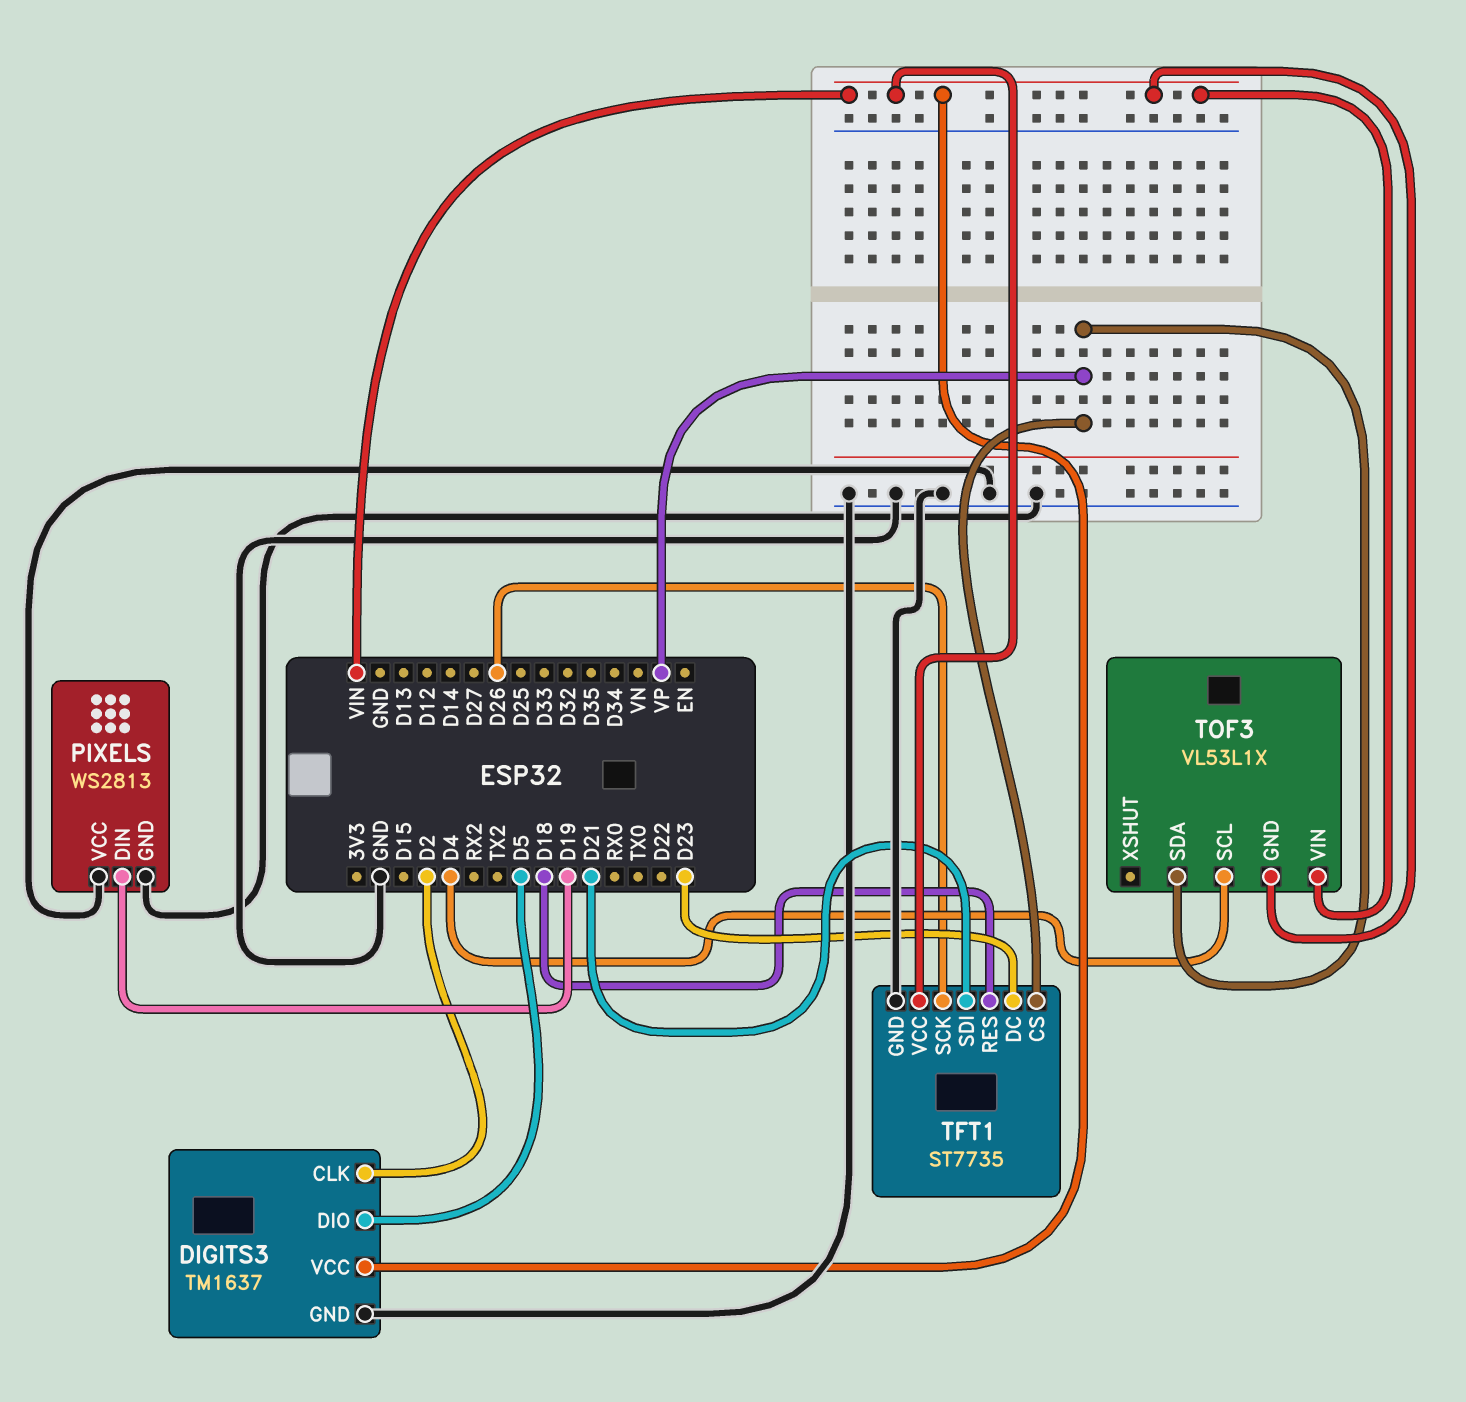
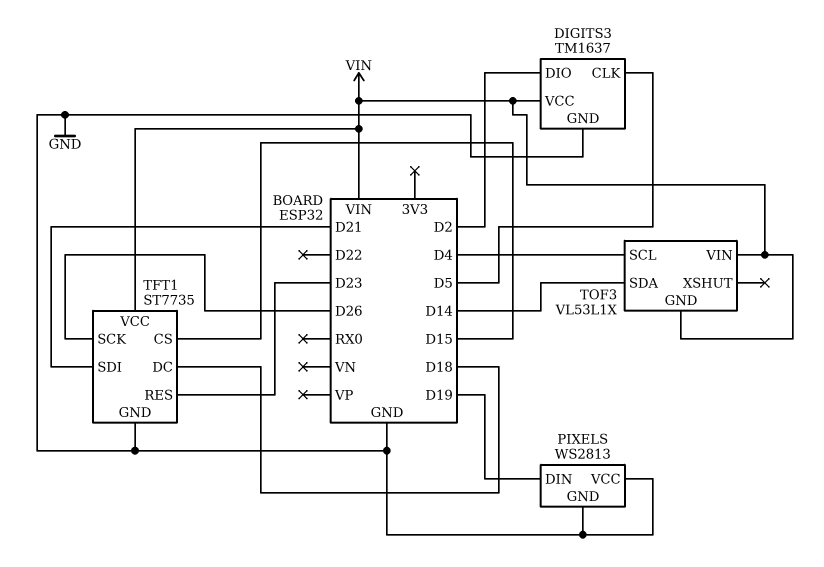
DIGITS3 pin CLK: D2 -> D5
DIGITS3 pin DIO: D5 -> D2
TFT1 pin CS: VP -> D15
TFT1 pin DC: D23 -> D18
TFT1 pin RES: D18 -> D23
TOF3 pin SDA: VP -> D14

